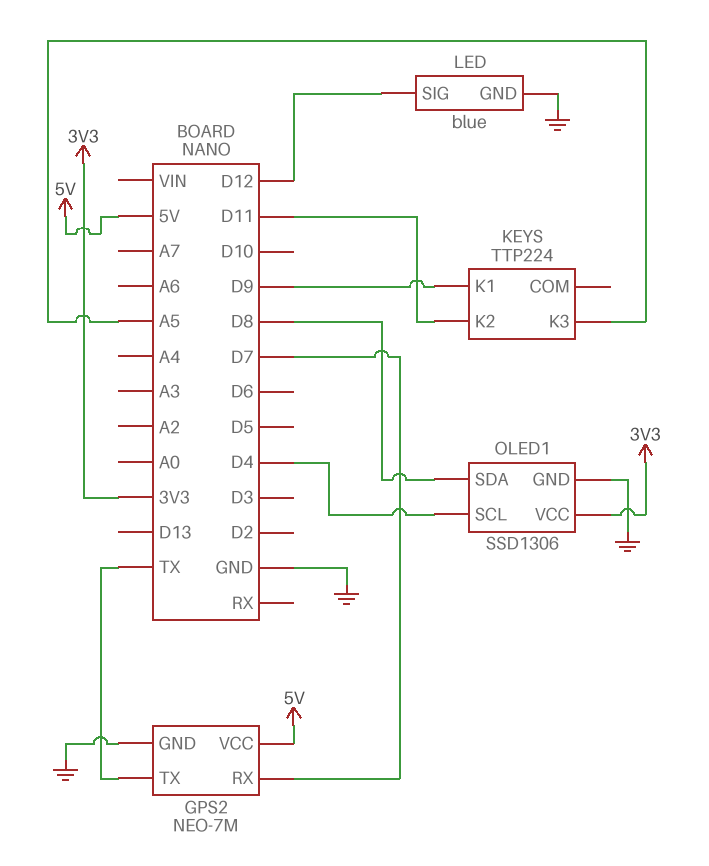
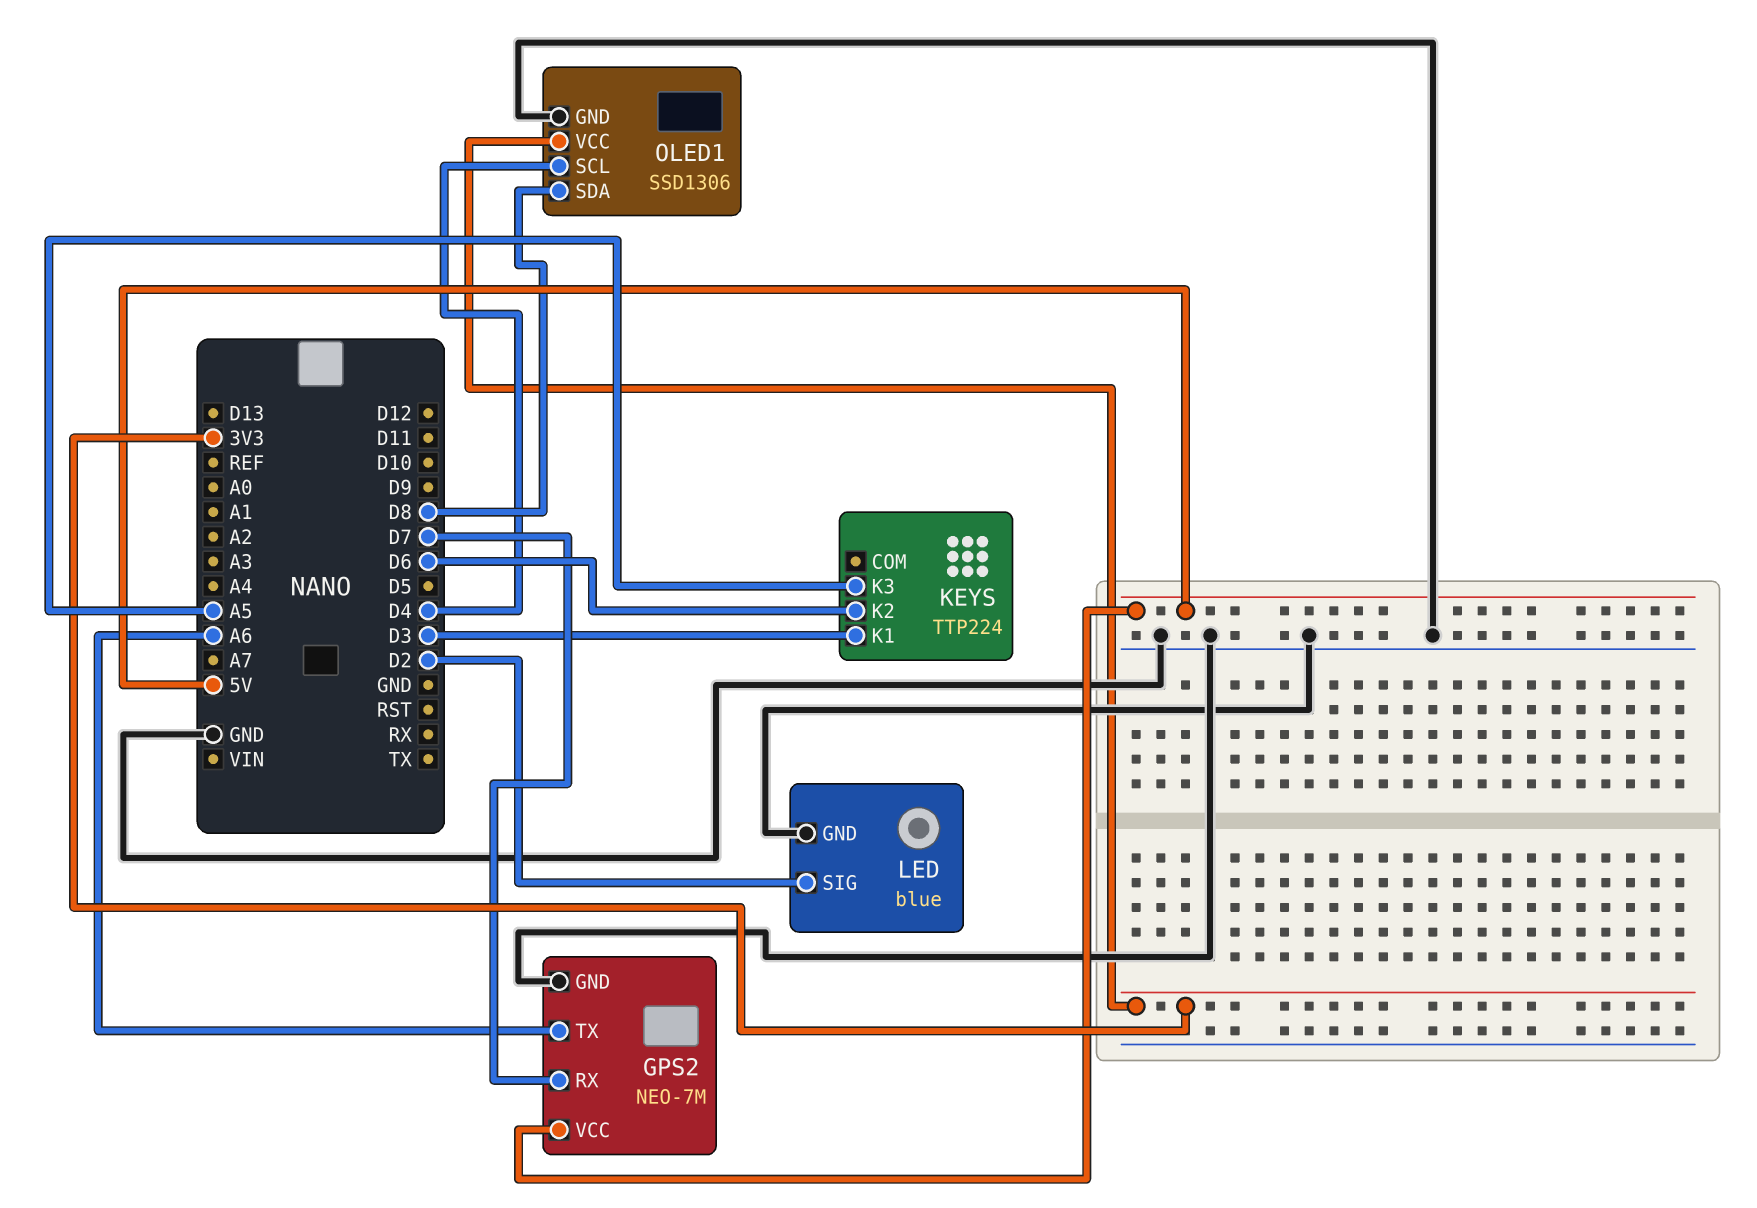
GPS2 pin TX: TX -> A6
KEYS pin K1: D9 -> D3
KEYS pin K2: D11 -> D6
LED pin SIG: D12 -> D2

